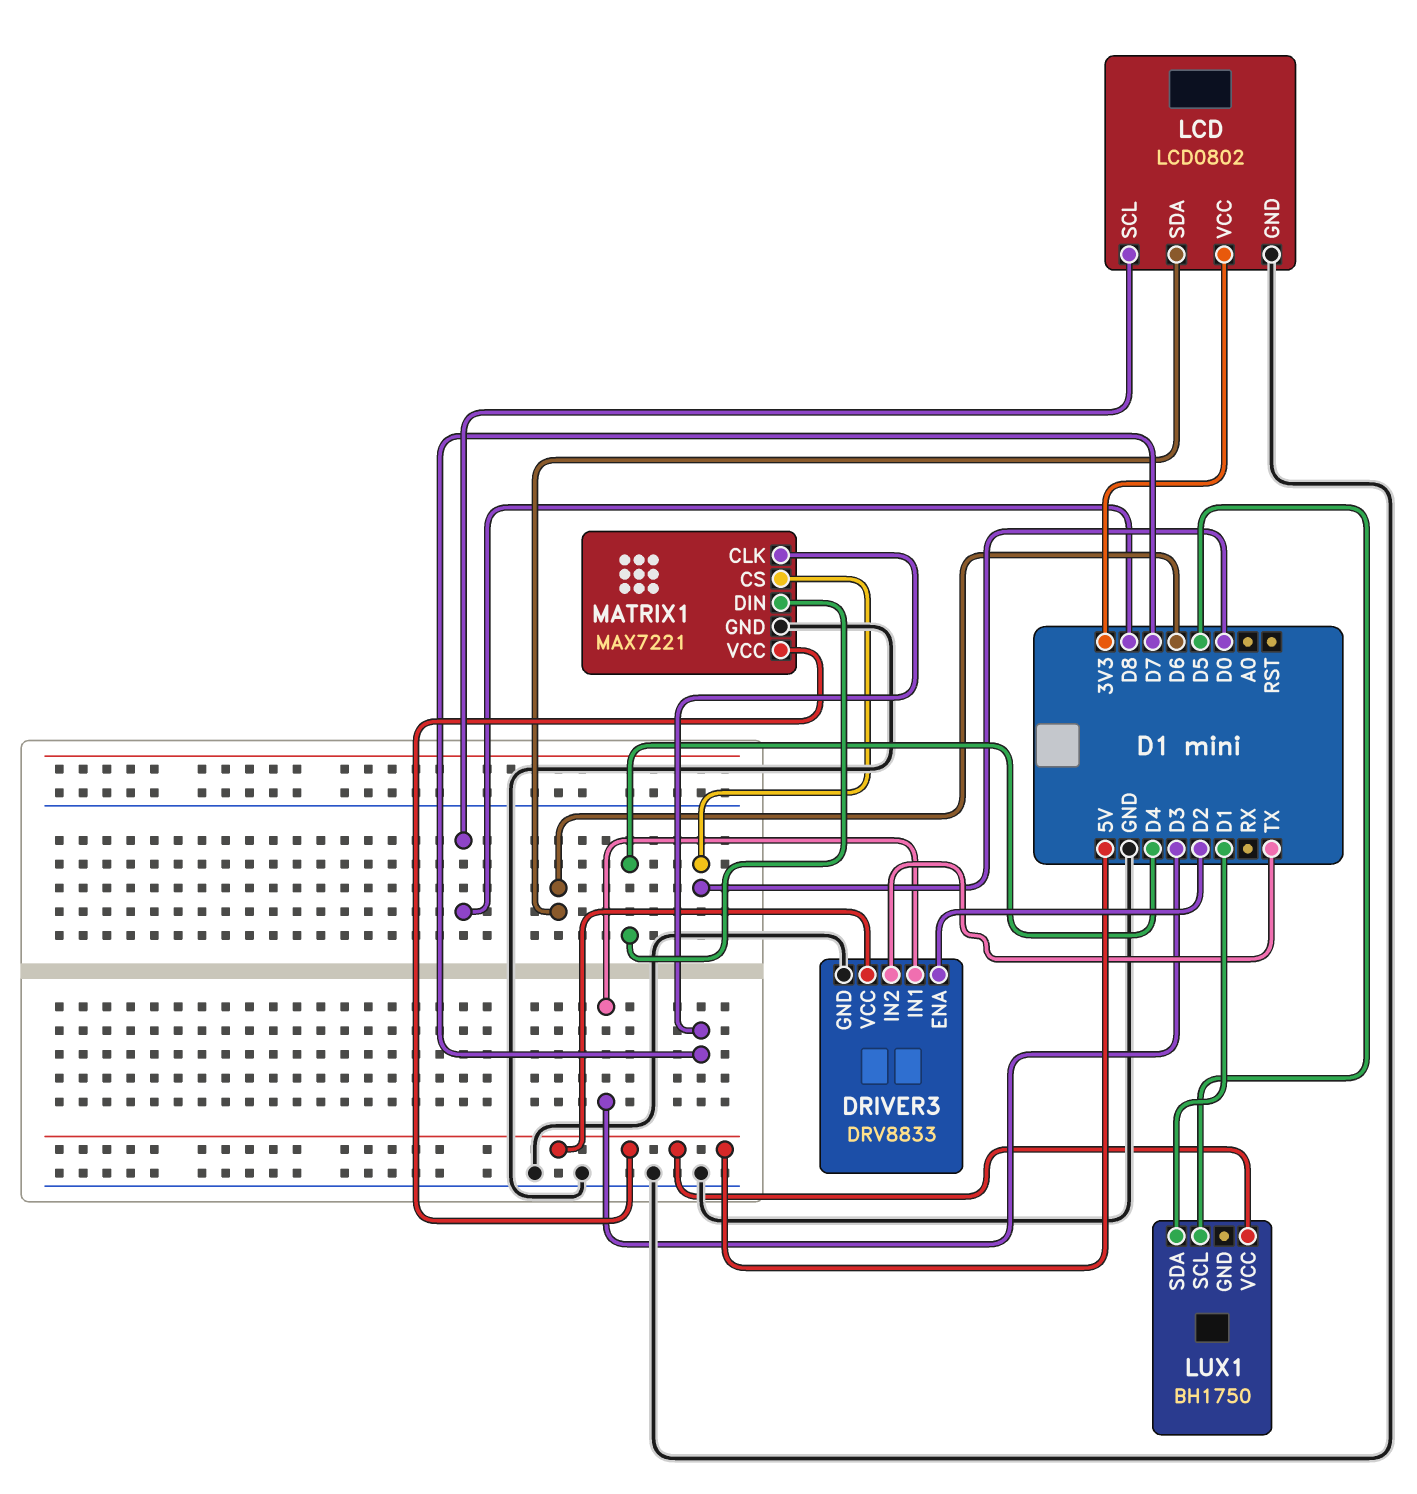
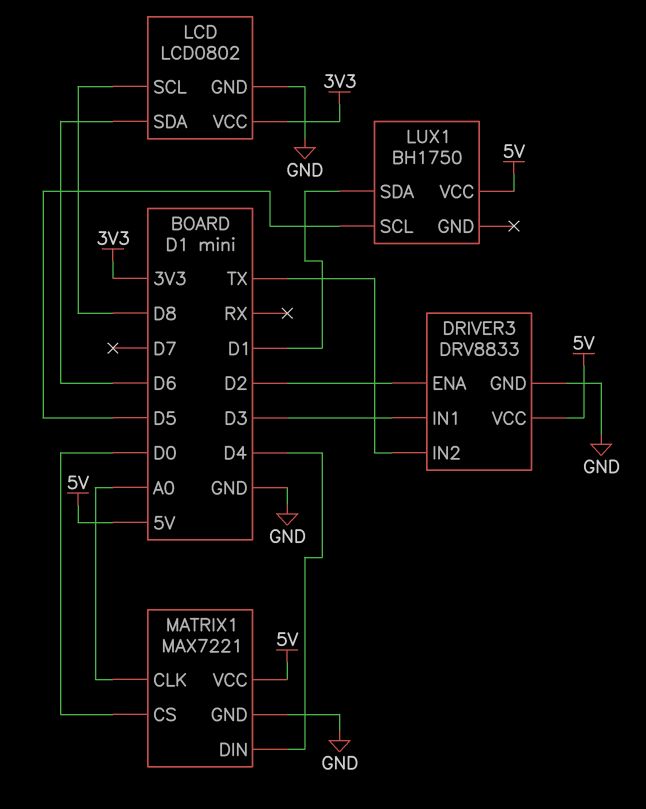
MATRIX1 pin CLK: D7 -> A0

